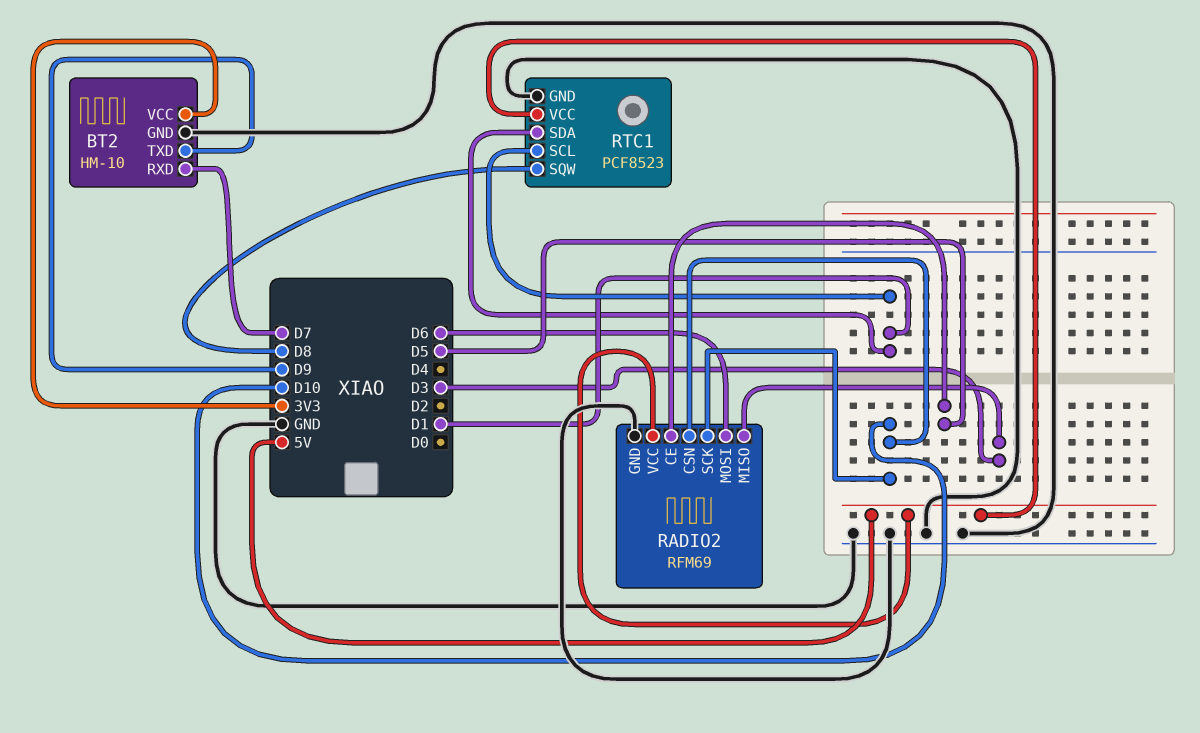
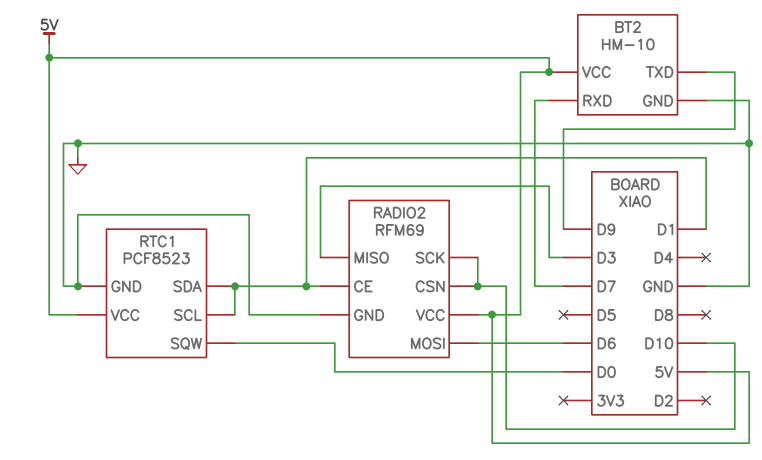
BT2 pin VCC: 3V3 -> 5V
RADIO2 pin CE: D5 -> D1
RTC1 pin SQW: D8 -> D0

